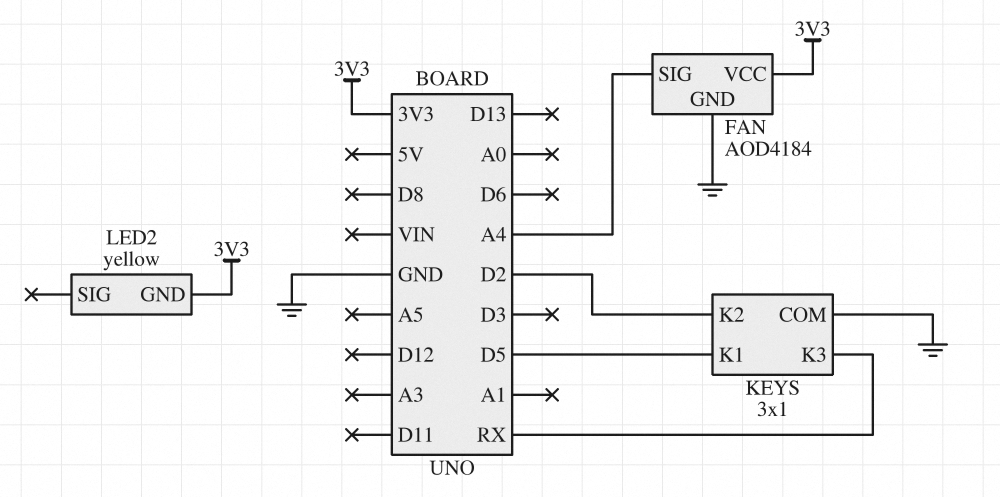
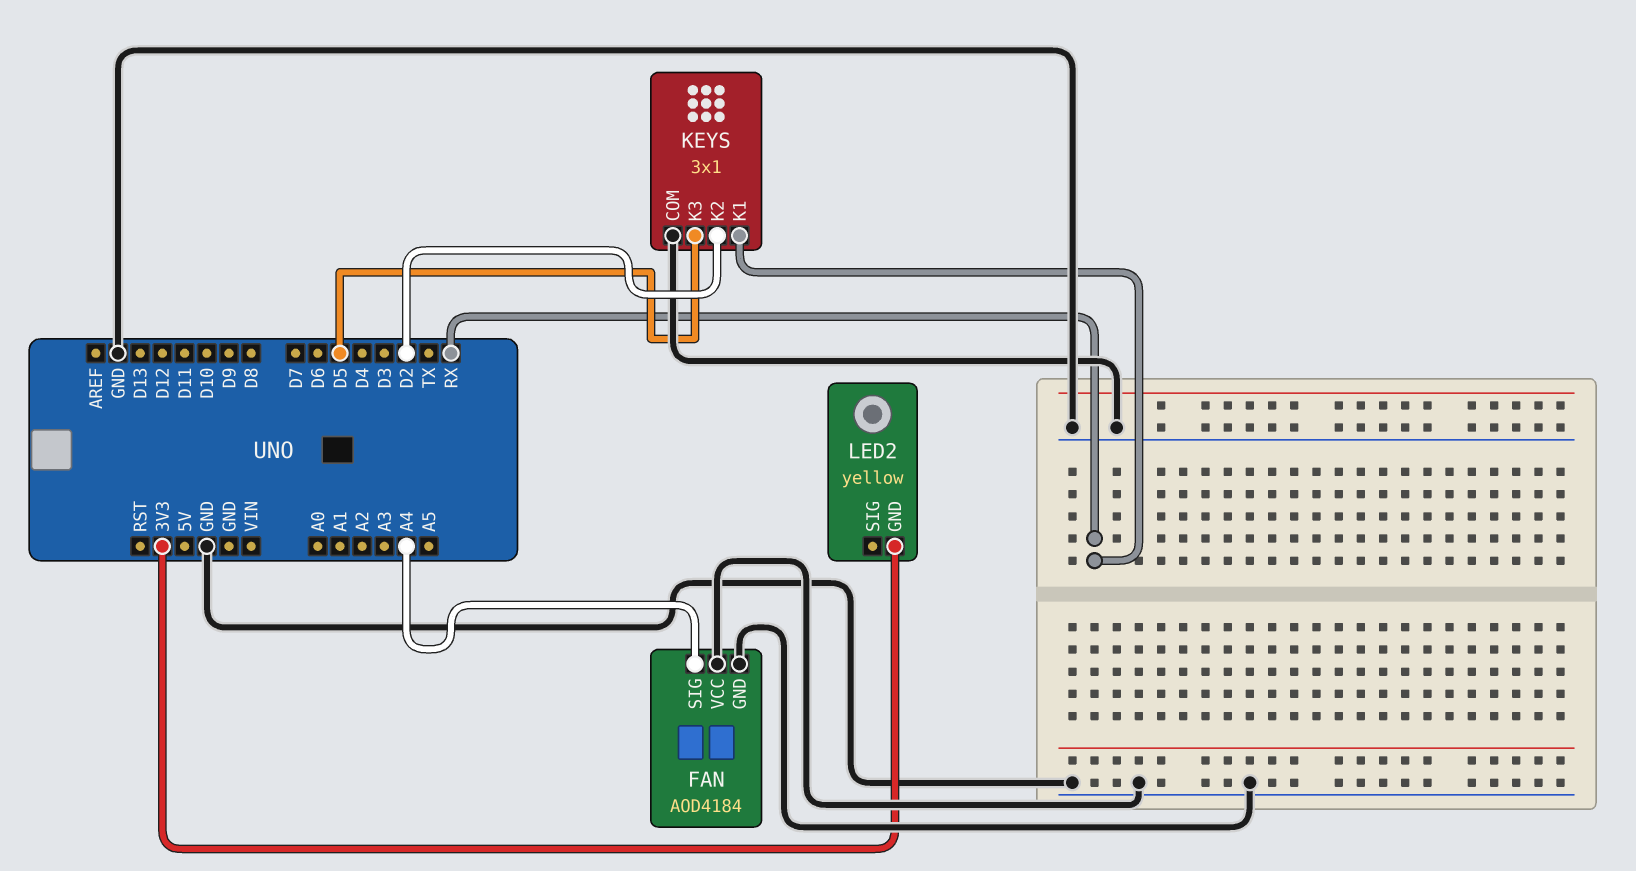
FAN pin VCC: 3V3 -> GND
KEYS pin K1: D5 -> RX
KEYS pin K3: RX -> D5

